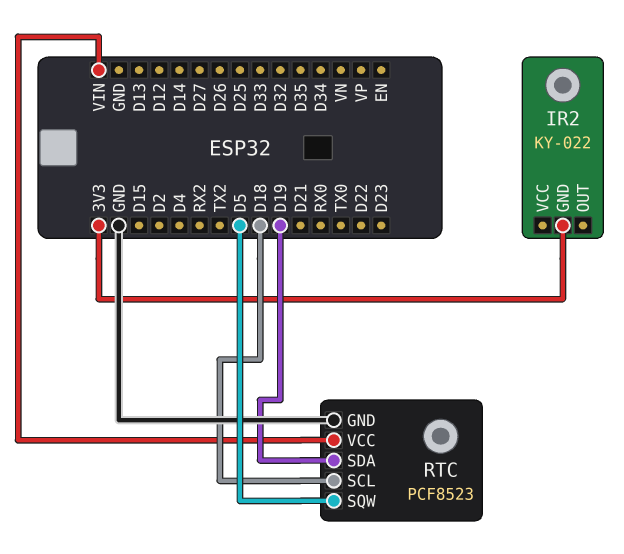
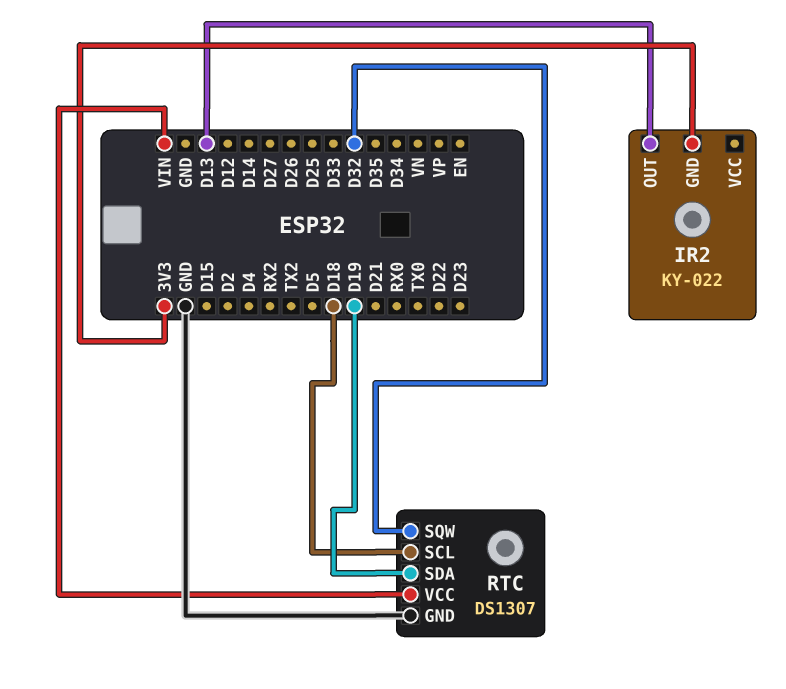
IR2 pin OUT: none -> D13
RTC: PCF8523 -> DS1307
RTC pin SQW: D5 -> D32

